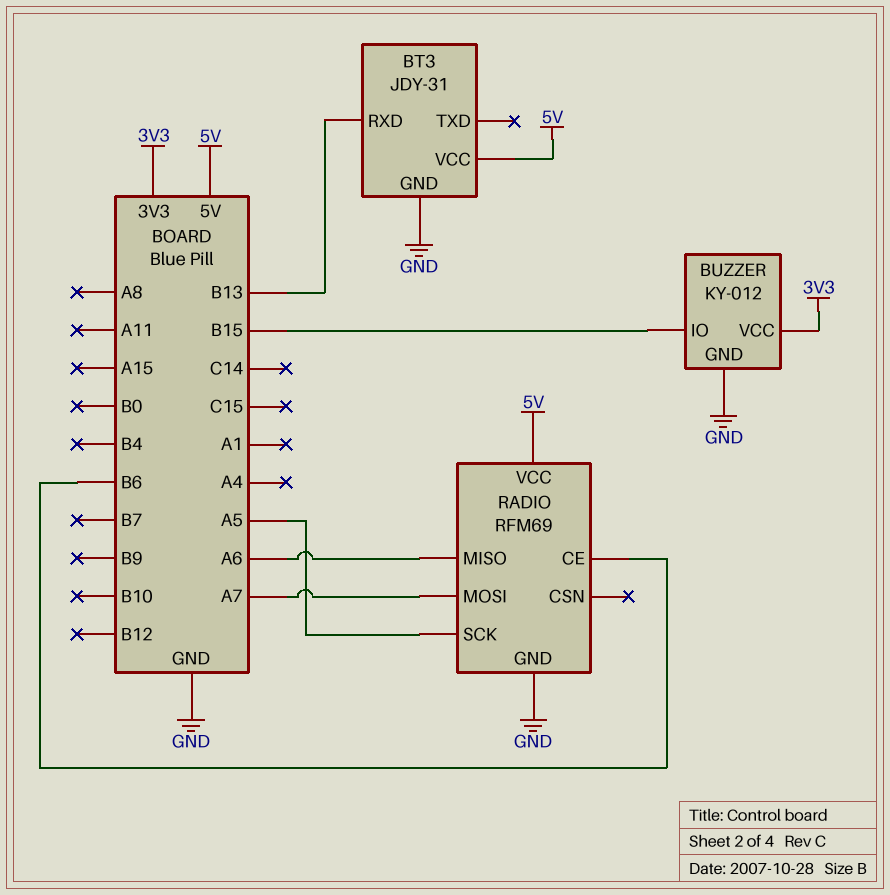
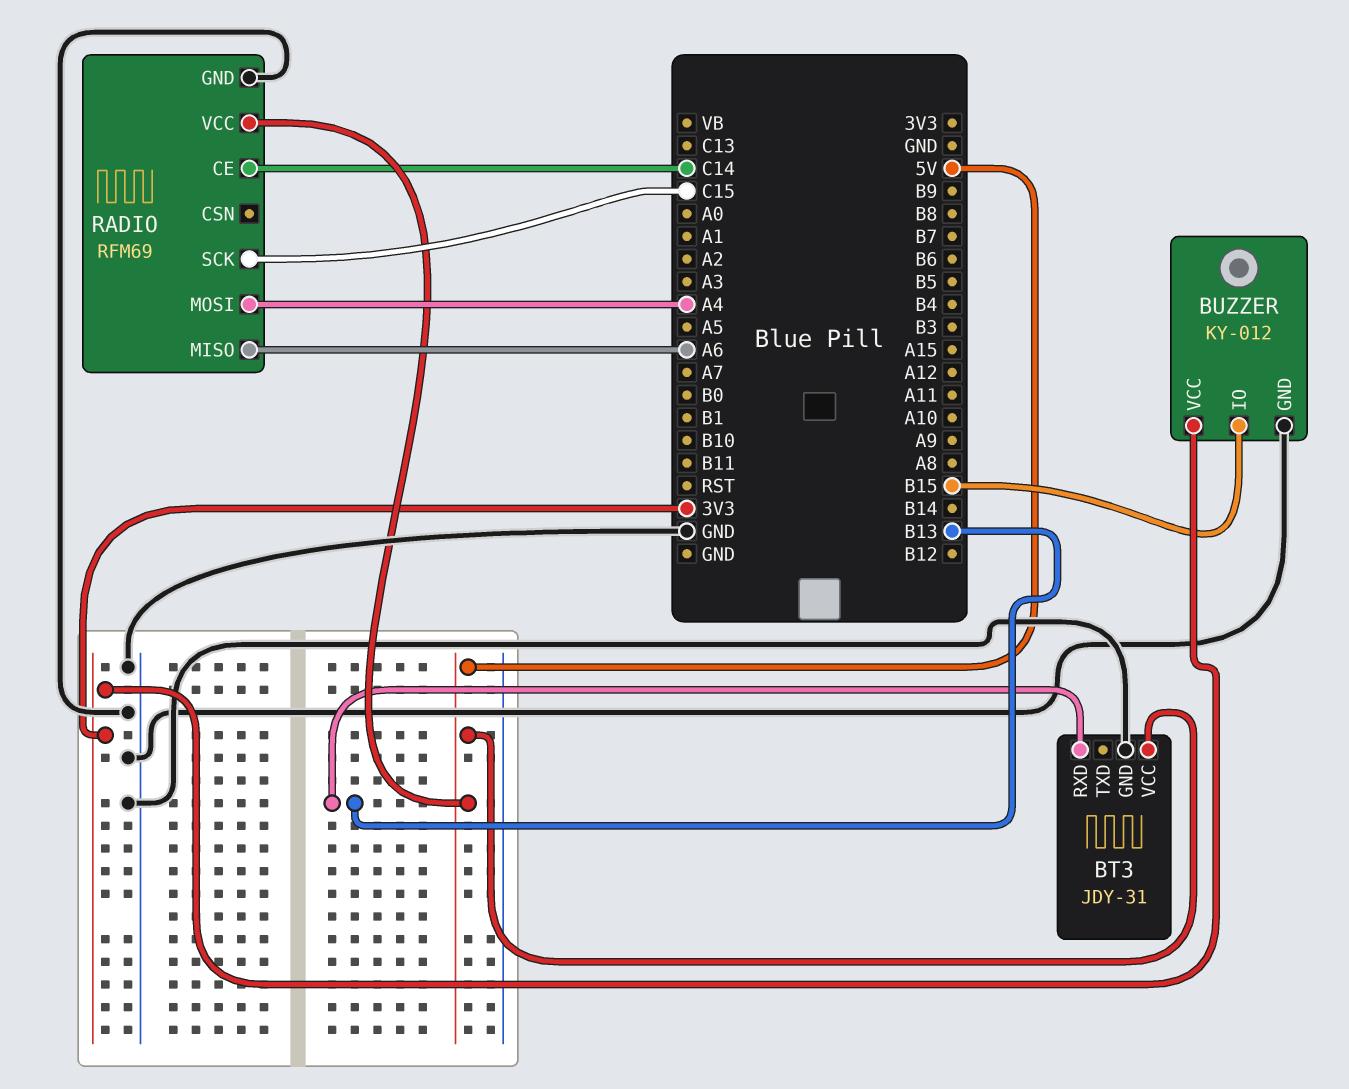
RADIO pin CE: B6 -> C14
RADIO pin MOSI: A7 -> A4
RADIO pin SCK: A5 -> C15

